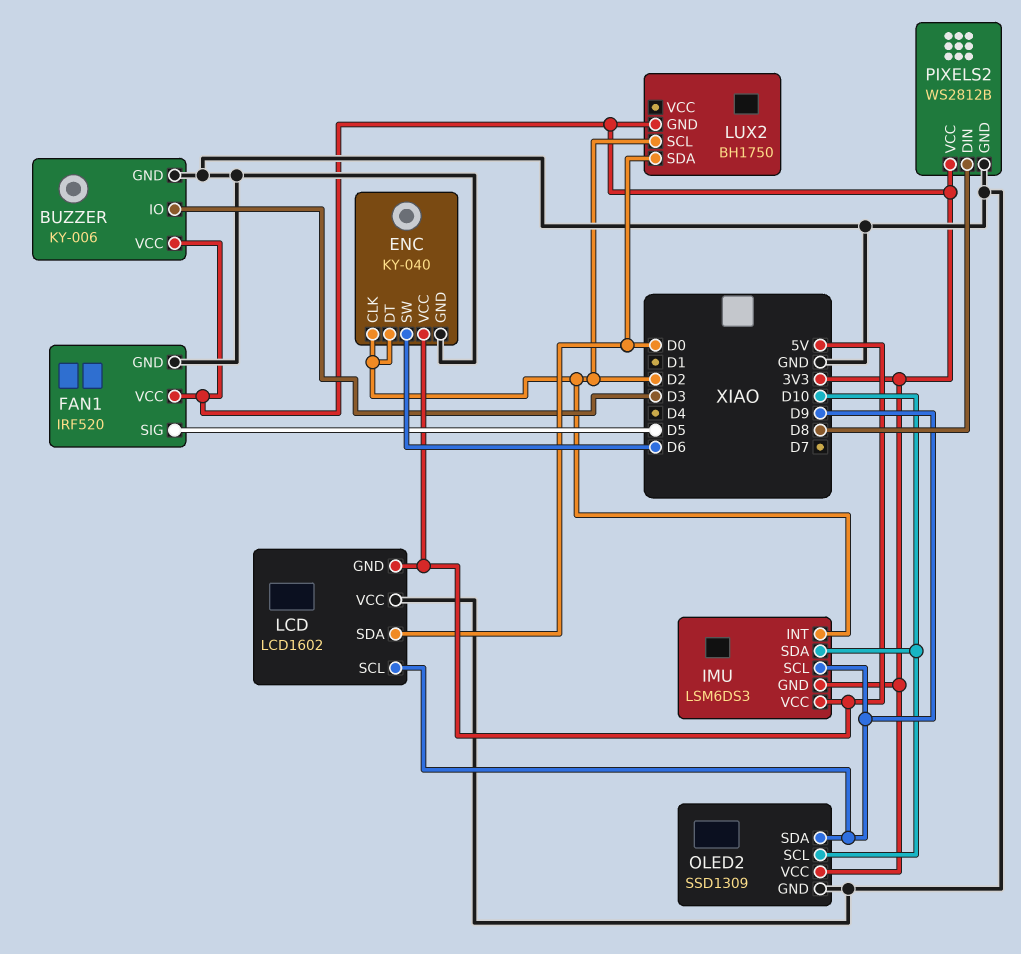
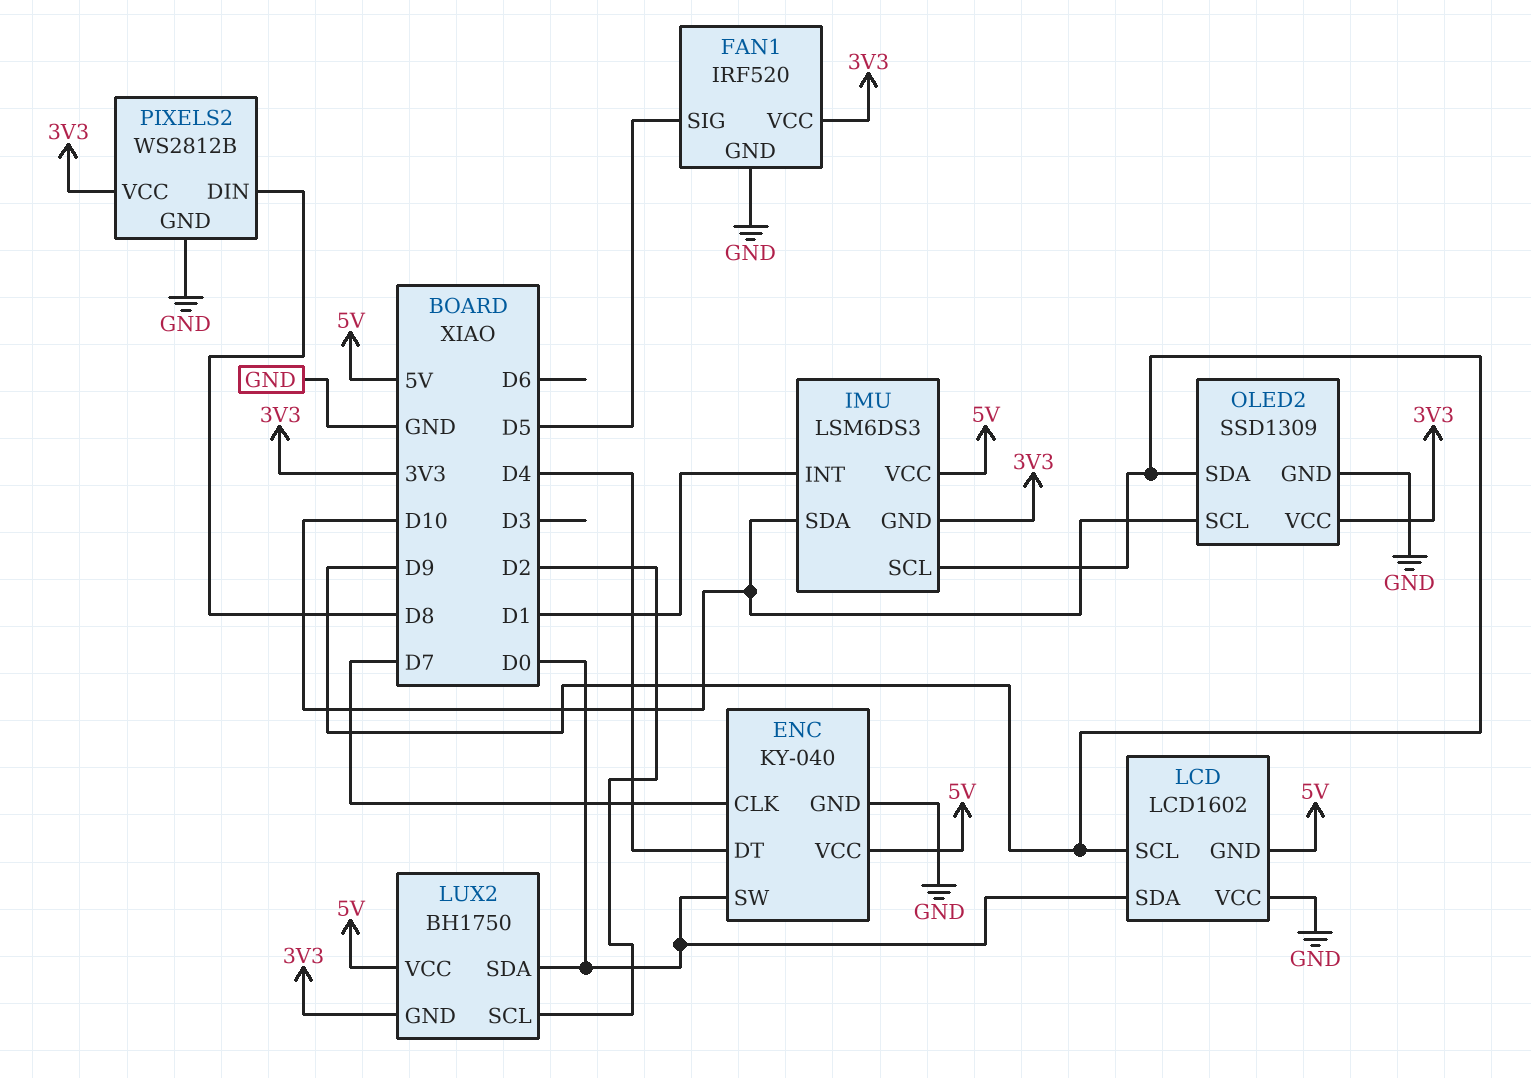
BUZZER: KY-006 -> none
BUZZER pin GND: GND -> none
BUZZER pin IO: D3 -> none
BUZZER pin VCC: 3V3 -> none
ENC pin CLK: D2 -> D7
ENC pin DT: D2 -> D4
ENC pin SW: D6 -> D0
IMU pin INT: D2 -> D1
LUX2 pin VCC: none -> 5V

